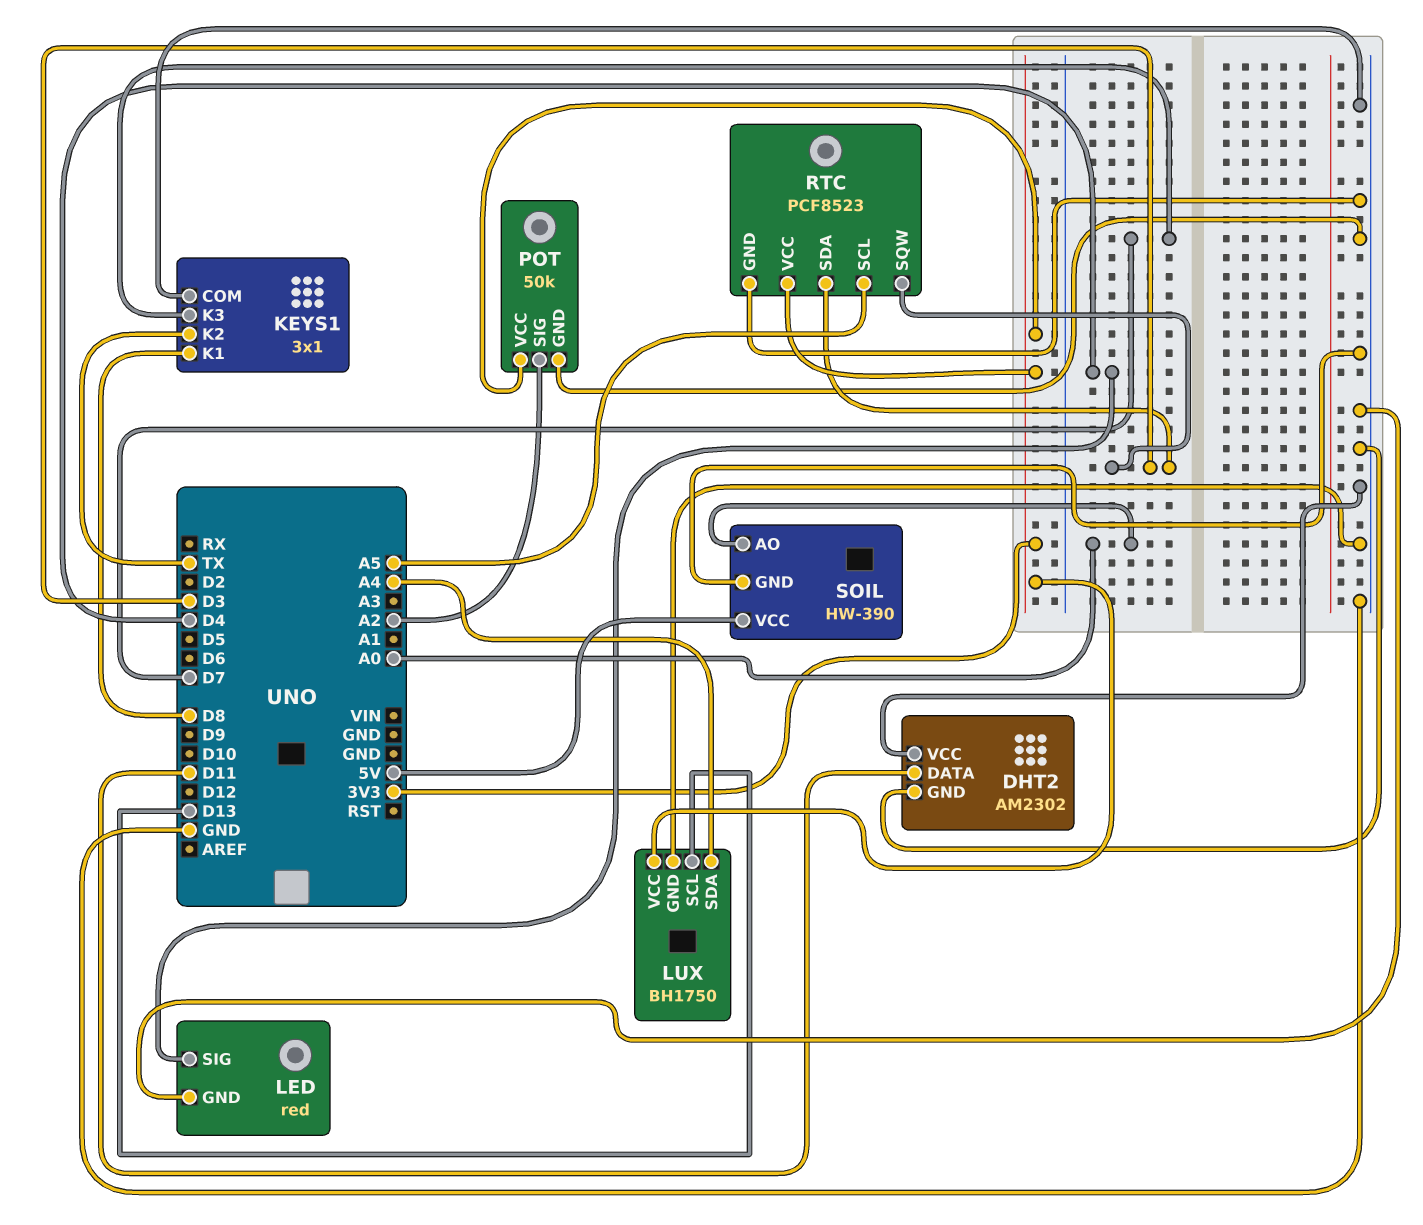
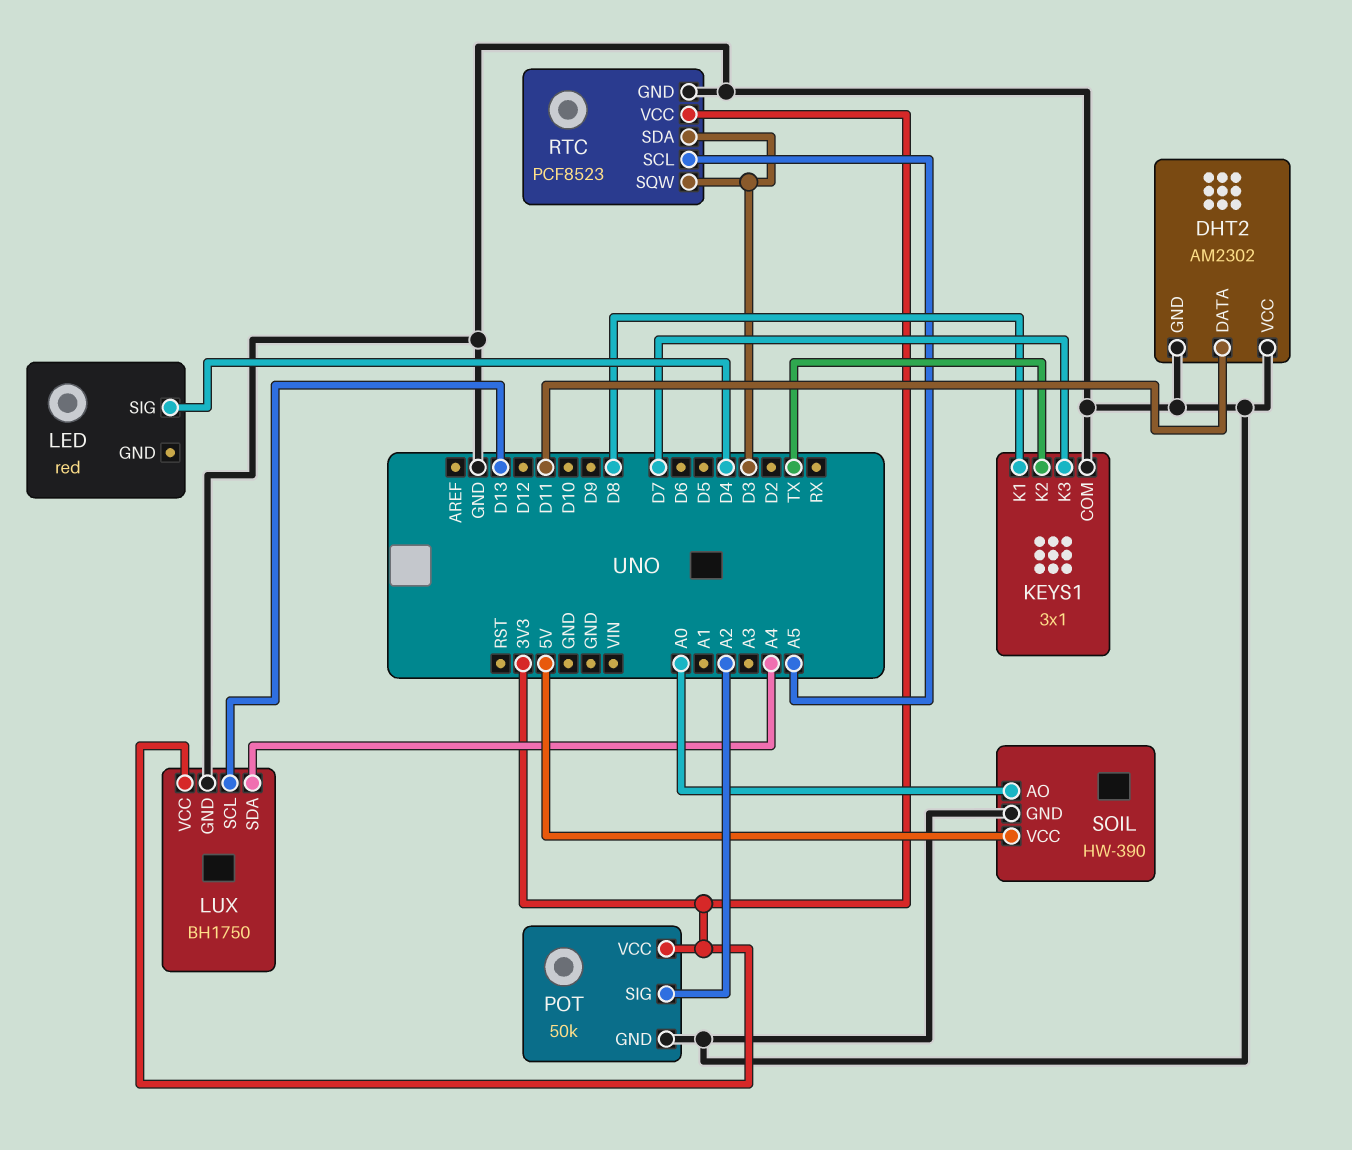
LED pin GND: GND -> none

